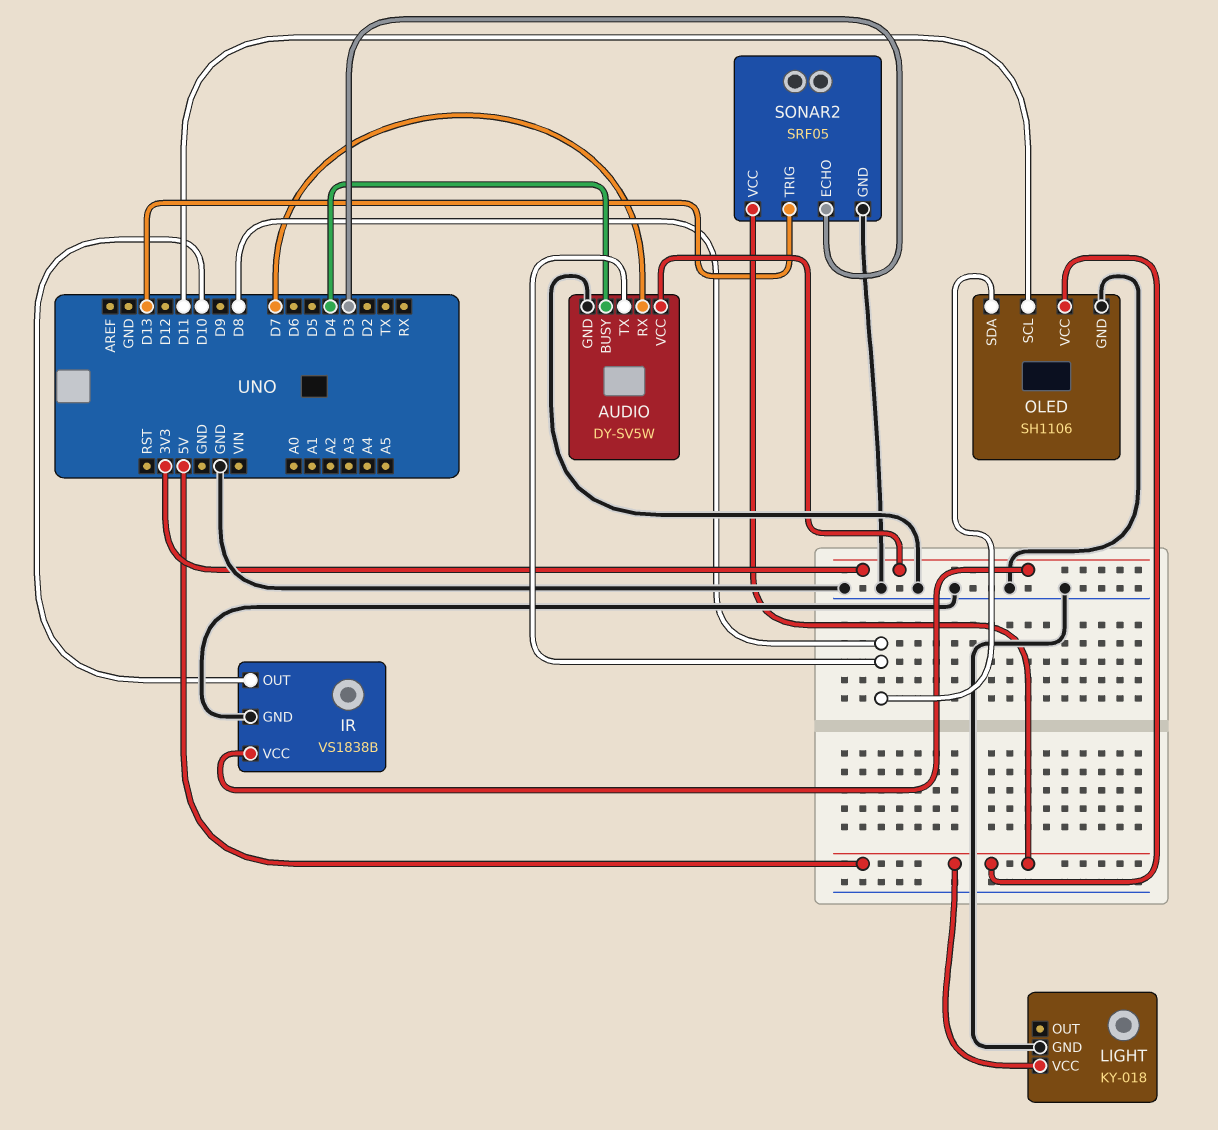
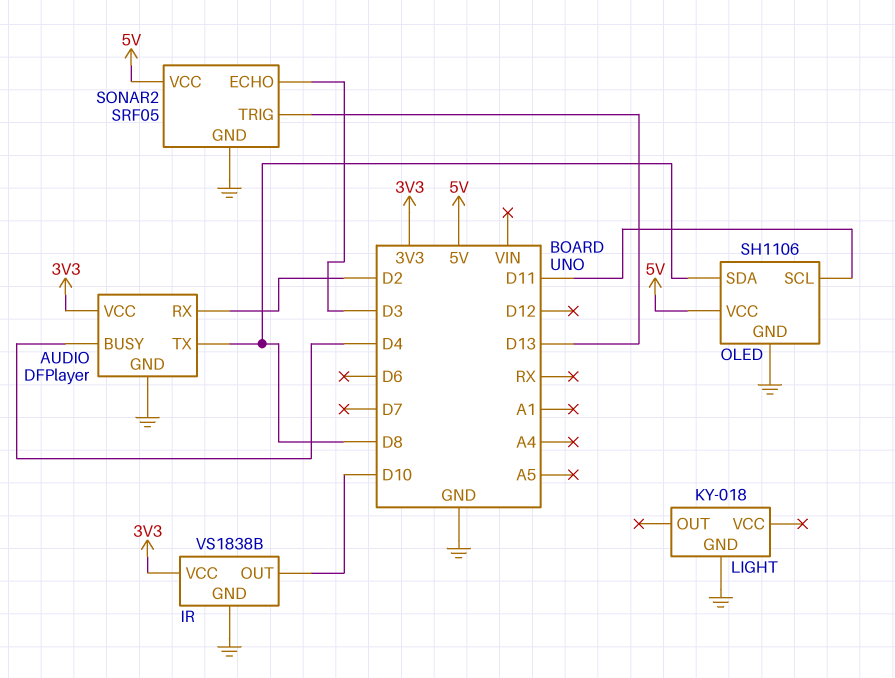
AUDIO: DY-SV5W -> DFPlayer
AUDIO pin RX: D7 -> D2
LIGHT pin VCC: 5V -> none

